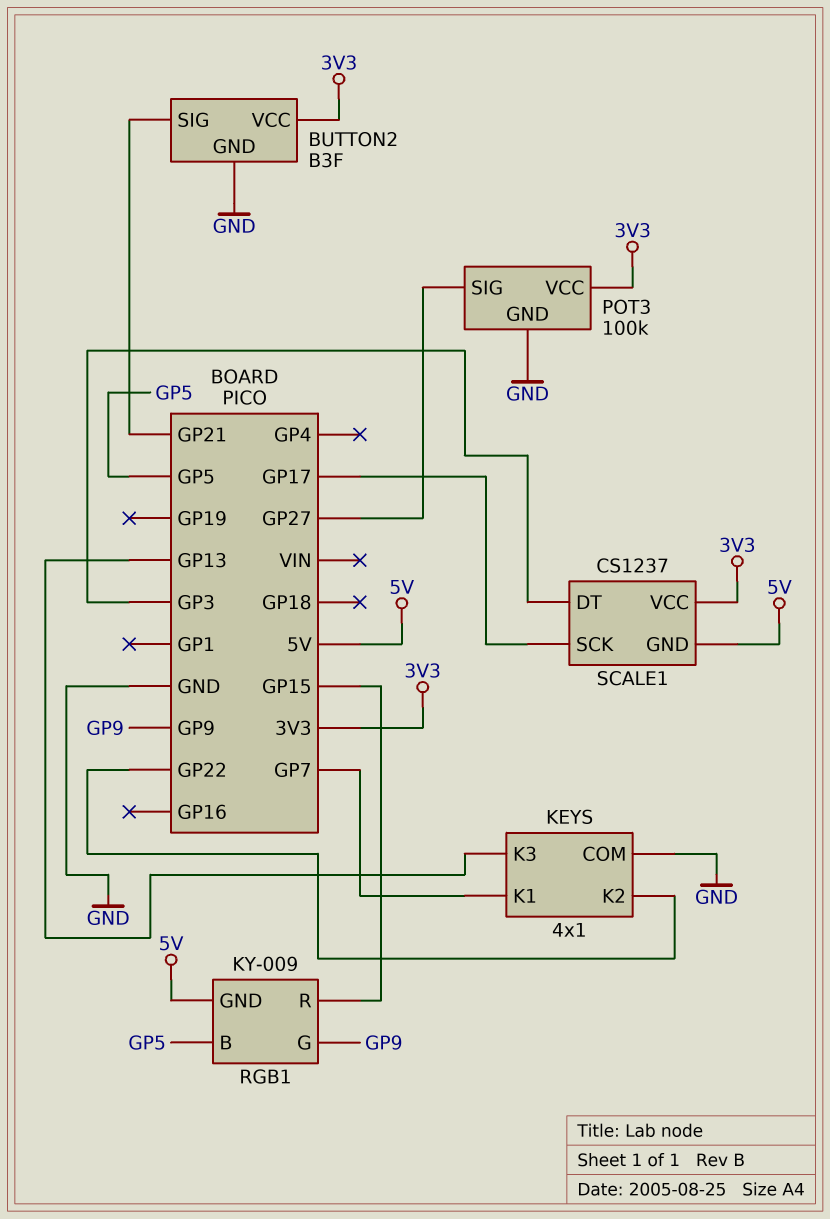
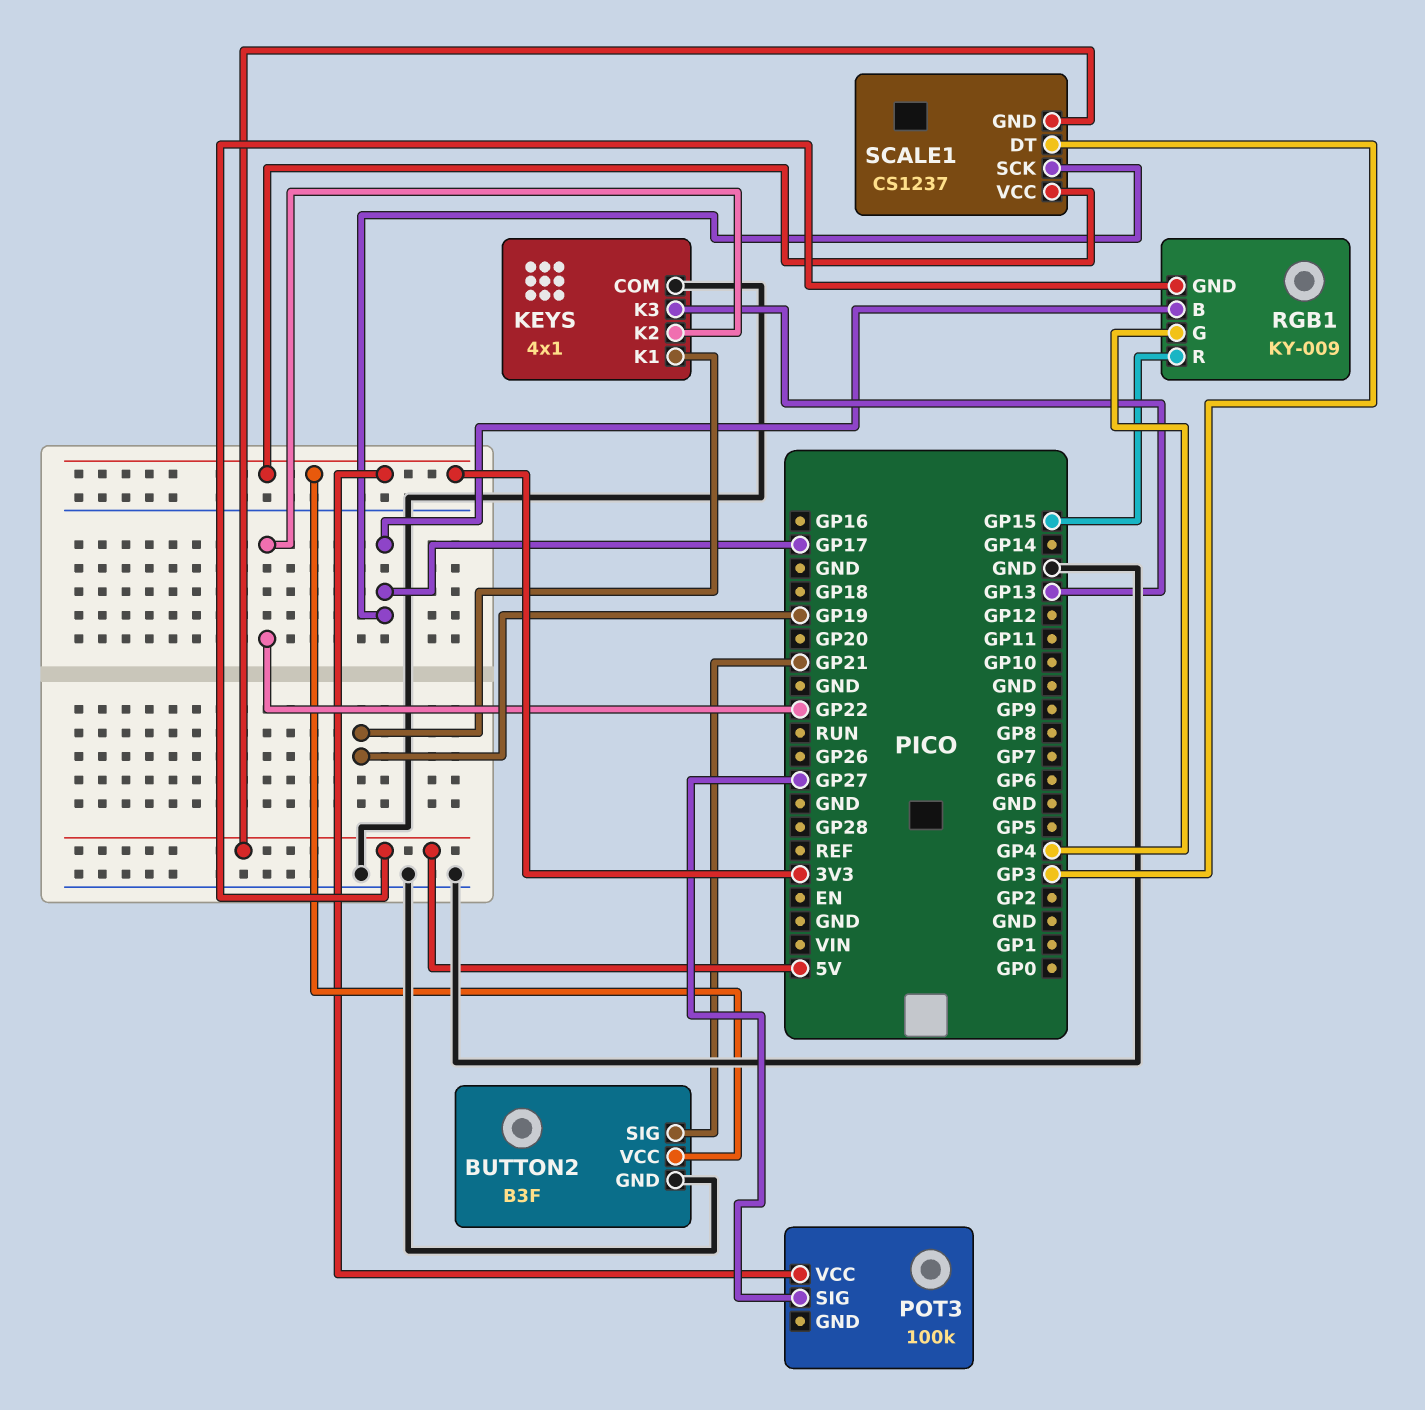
KEYS pin K1: GP7 -> GP19
POT3 pin GND: GND -> none
RGB1 pin B: GP5 -> GP17
RGB1 pin G: GP9 -> GP4

